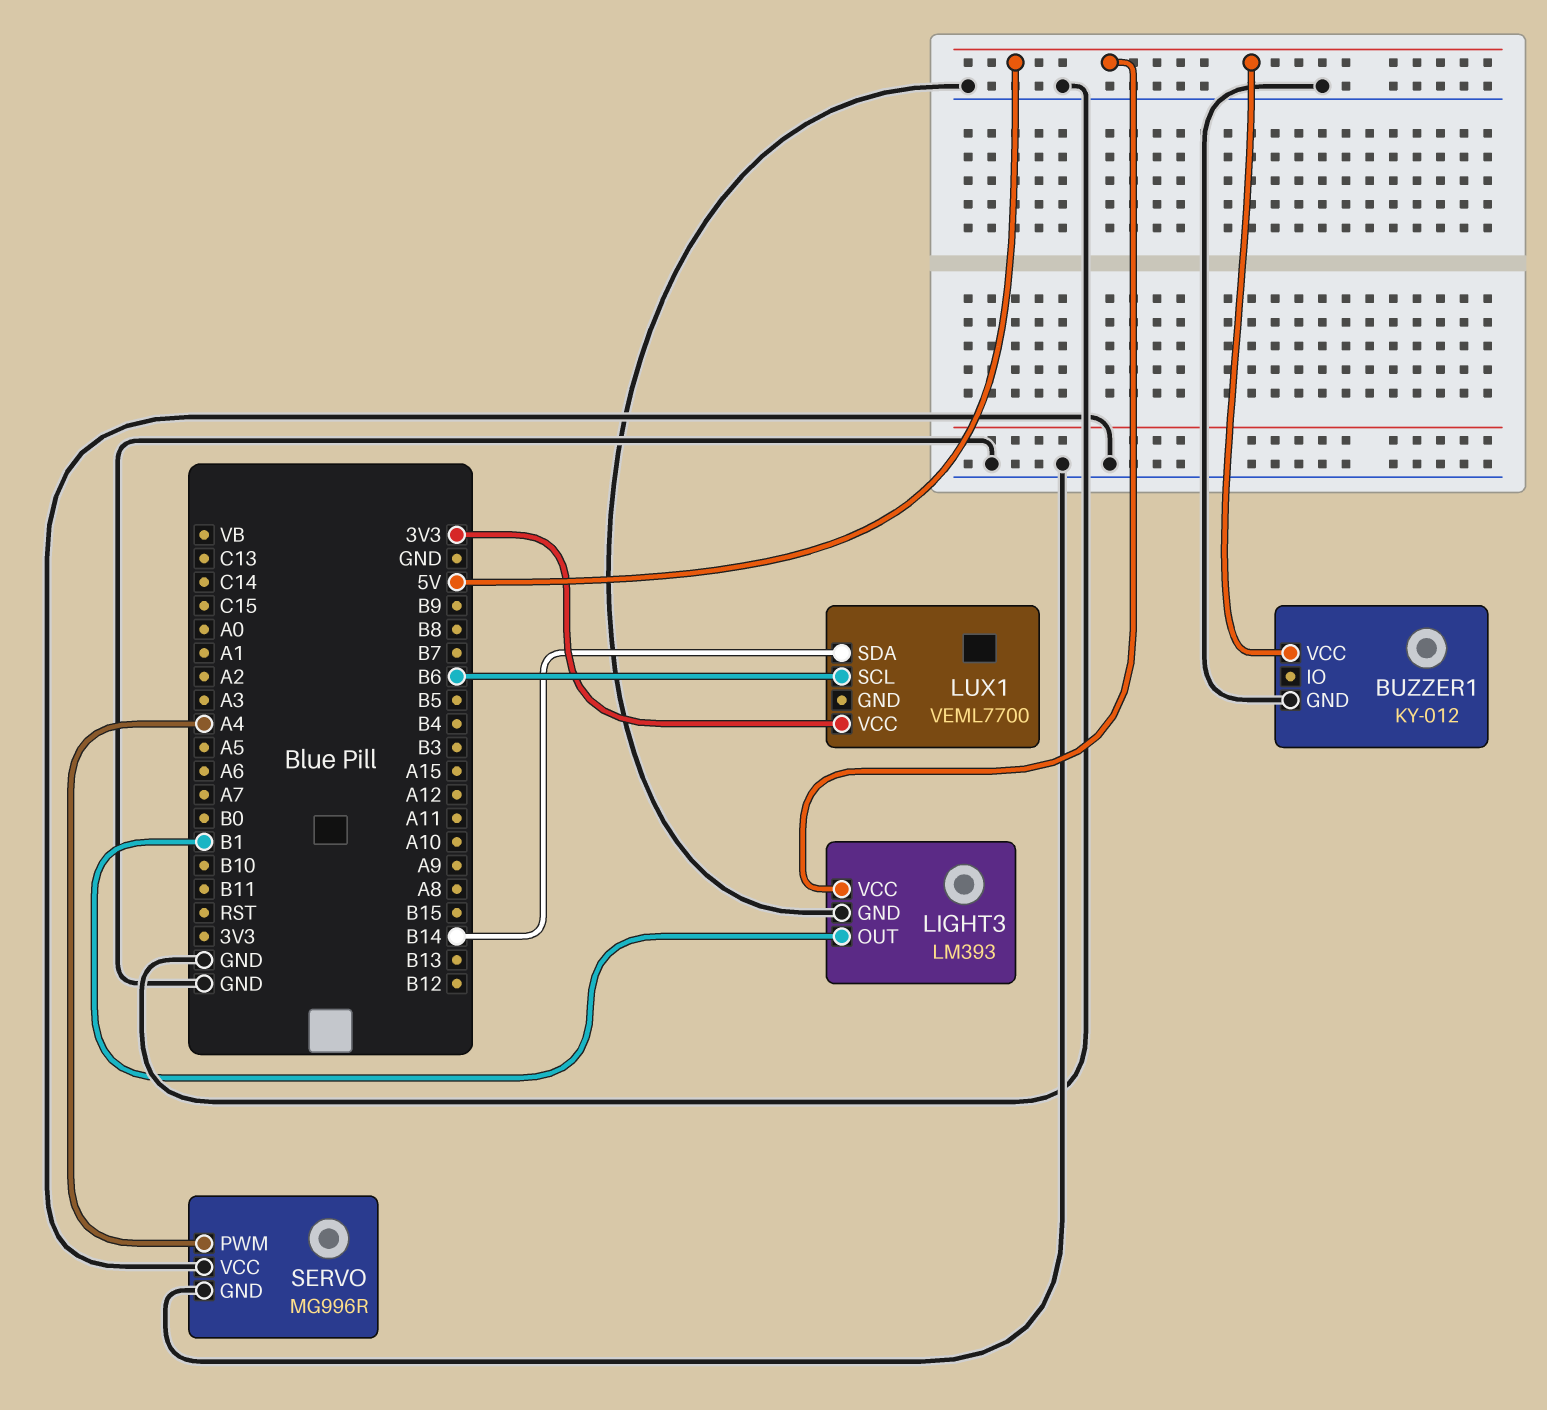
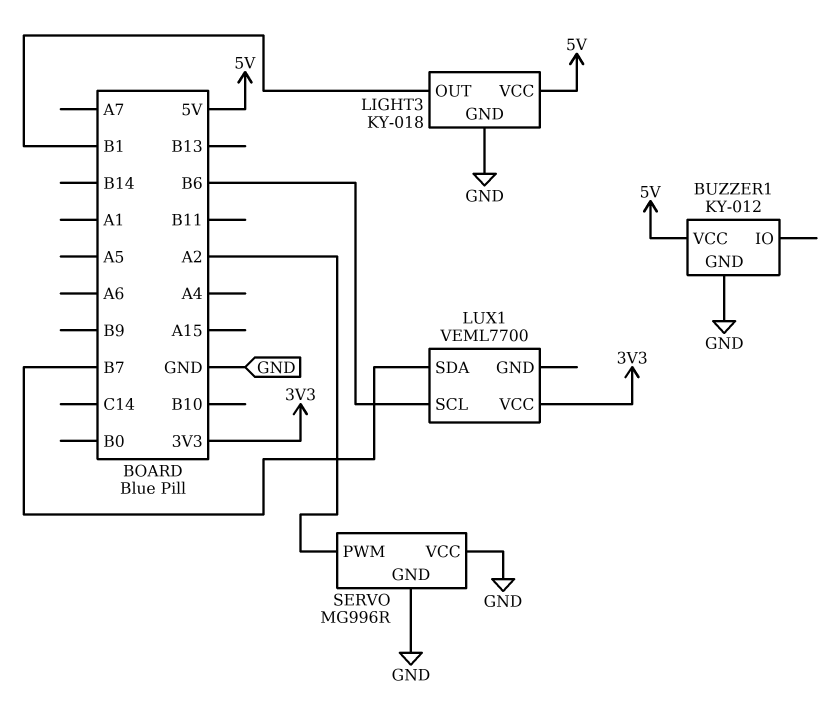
LIGHT3: LM393 -> KY-018
LUX1 pin SDA: B14 -> B7
SERVO pin PWM: A4 -> A2

